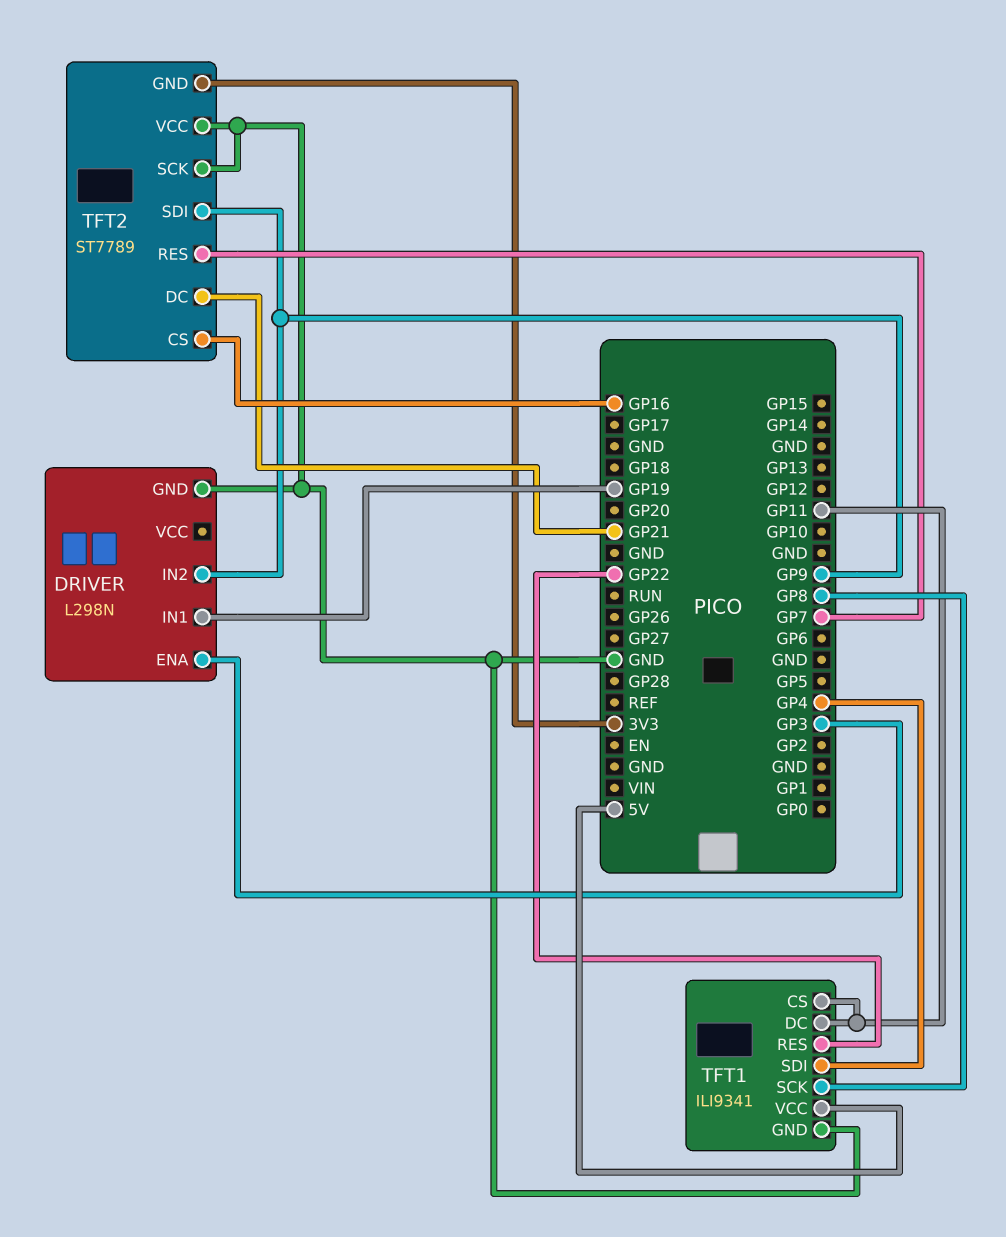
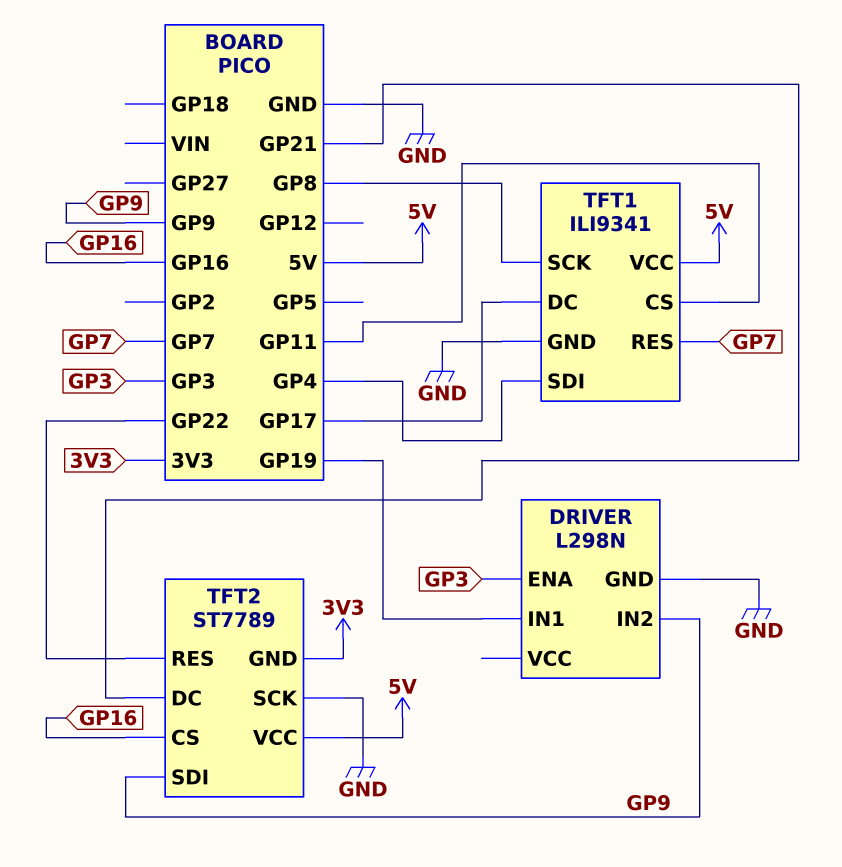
TFT1 pin DC: GP11 -> GP17
TFT1 pin RES: GP22 -> GP7
TFT2 pin RES: GP7 -> GP22
TFT2 pin VCC: GND -> 5V

